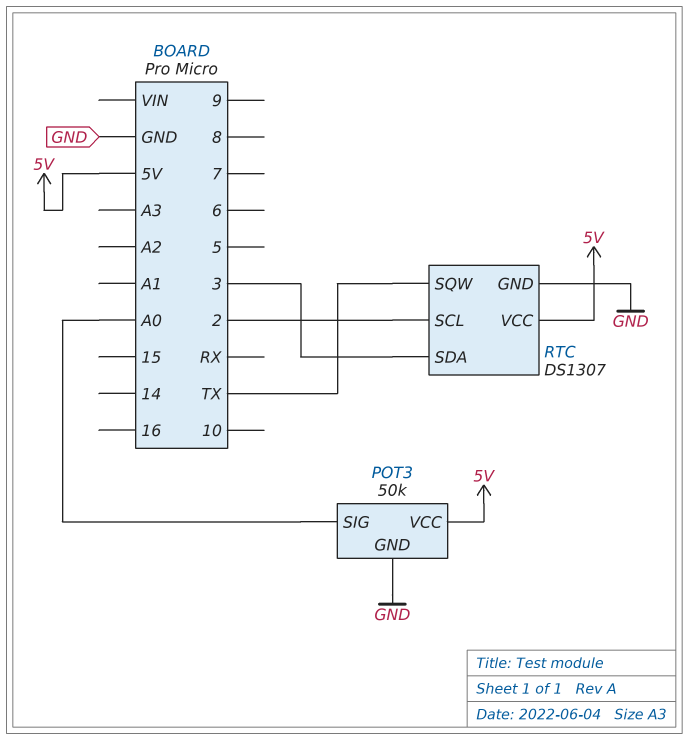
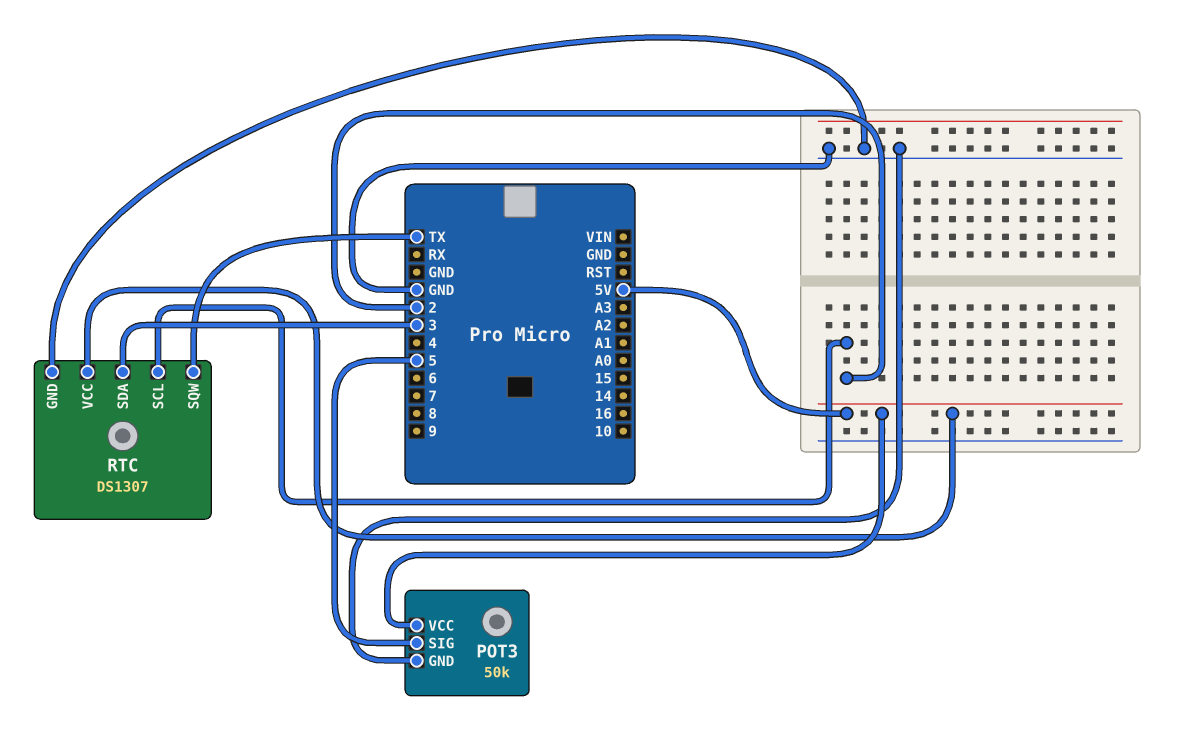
POT3 pin SIG: A0 -> 5

